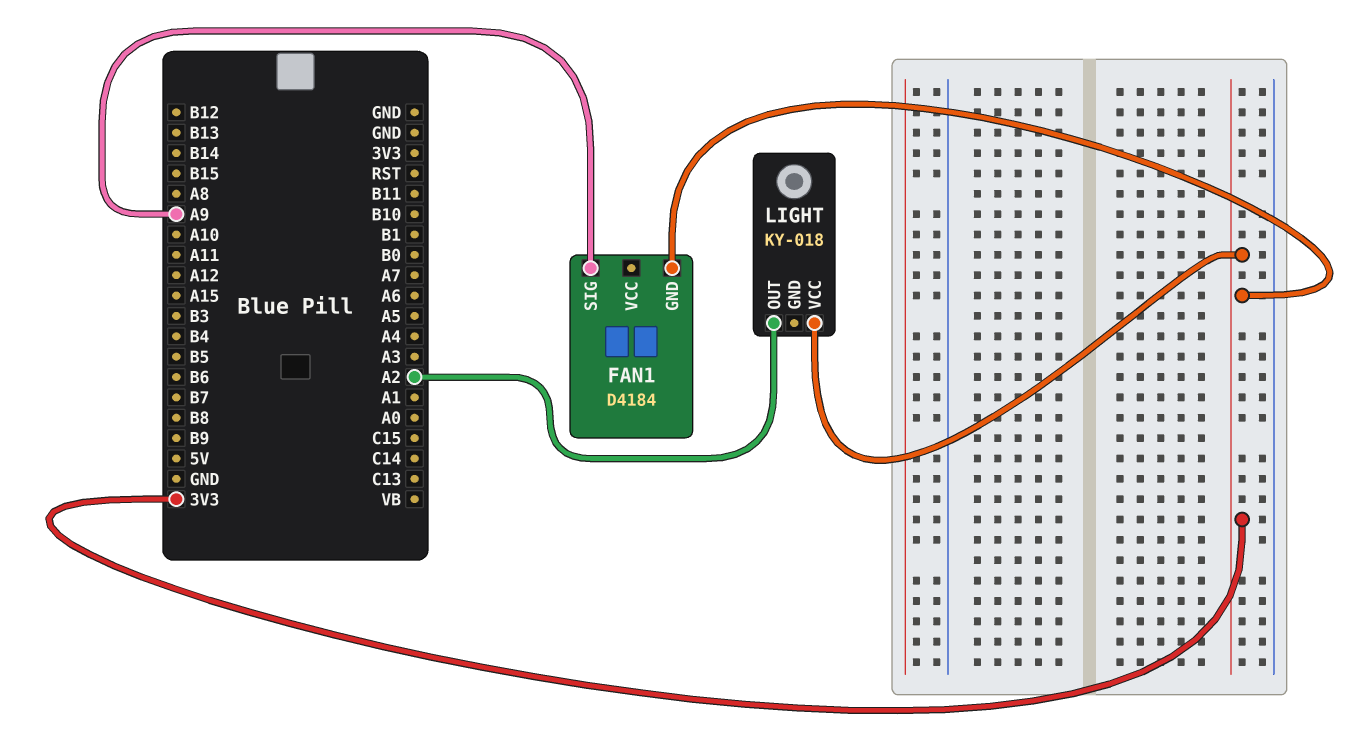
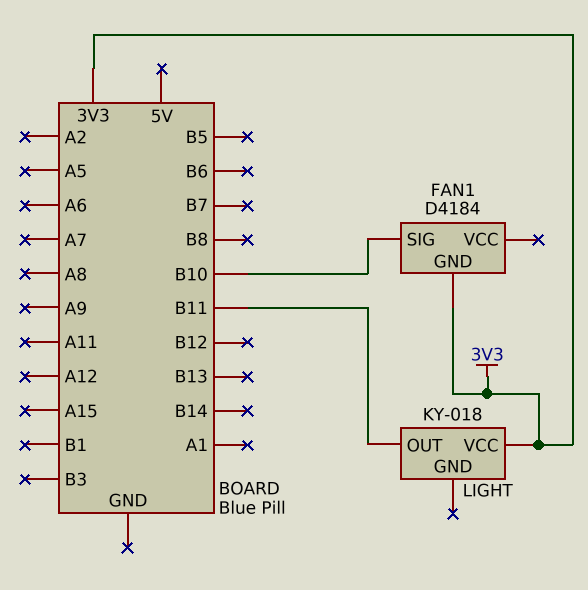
FAN1 pin SIG: A9 -> B10
LIGHT pin OUT: A2 -> B11

